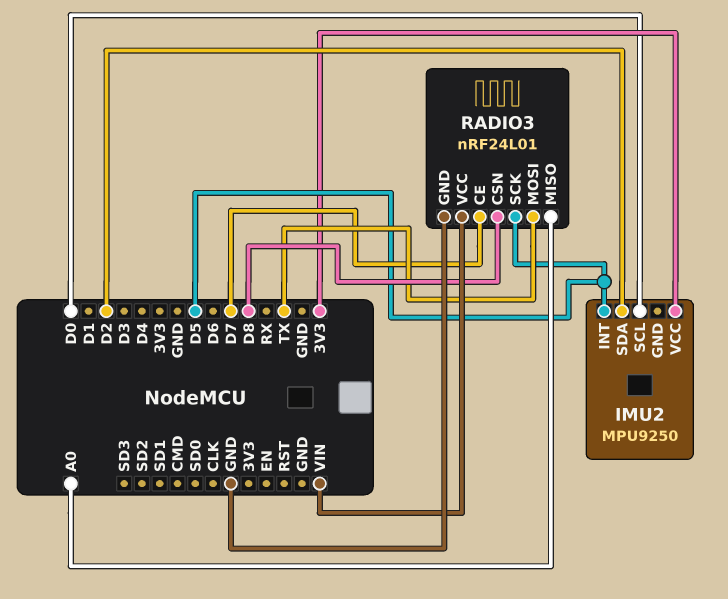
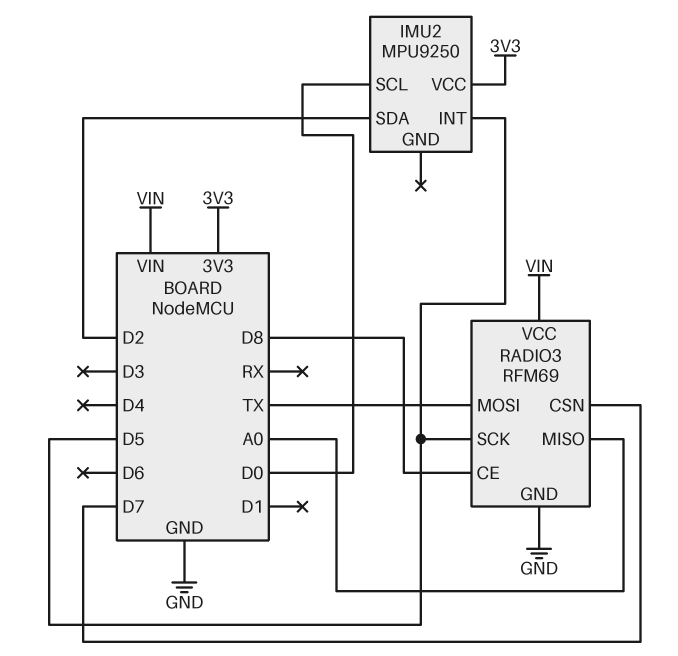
RADIO3: nRF24L01 -> RFM69
RADIO3 pin CE: D7 -> D8
RADIO3 pin CSN: D8 -> D7

